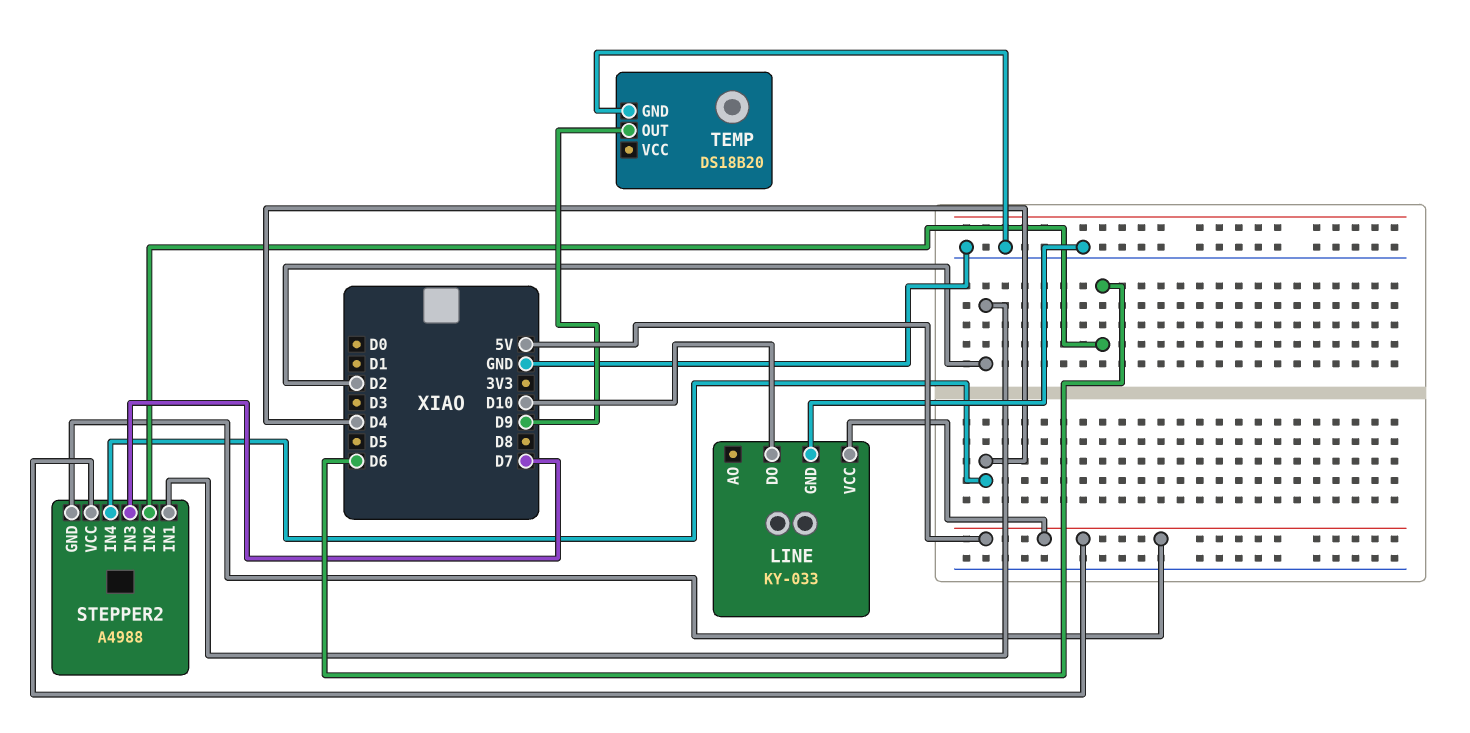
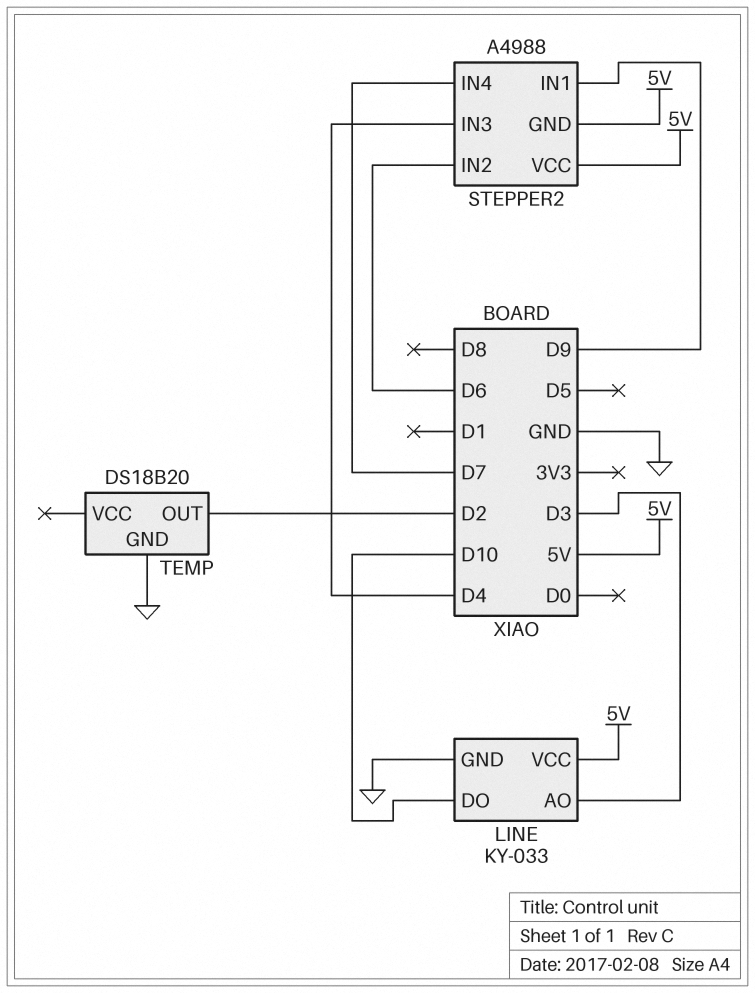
LINE pin AO: none -> D3
STEPPER2 pin IN1: D2 -> D9
STEPPER2 pin IN3: D7 -> D4
STEPPER2 pin IN4: D4 -> D7
TEMP pin OUT: D9 -> D2

